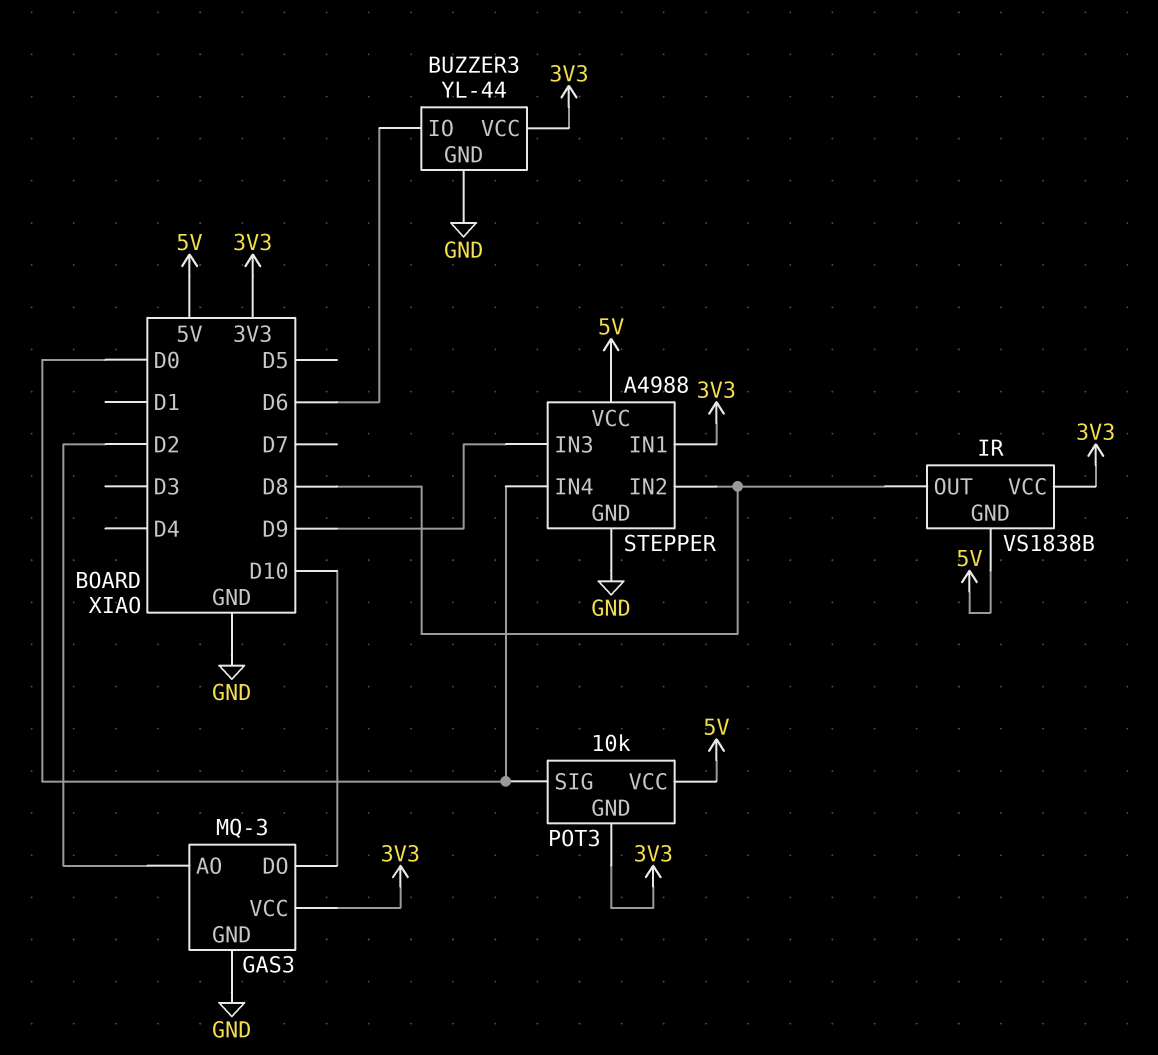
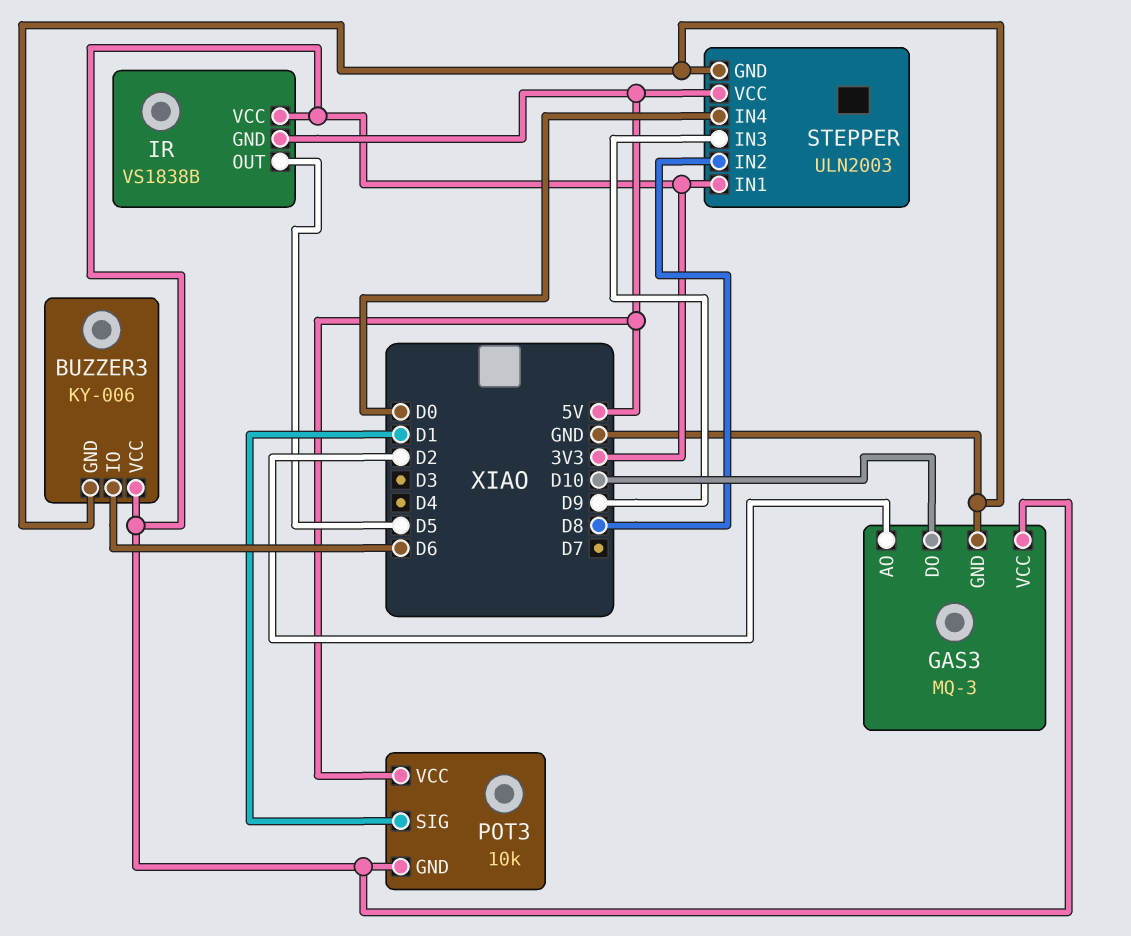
BUZZER3: YL-44 -> KY-006
IR pin OUT: D8 -> D5
POT3 pin SIG: D0 -> D1
STEPPER: A4988 -> ULN2003

